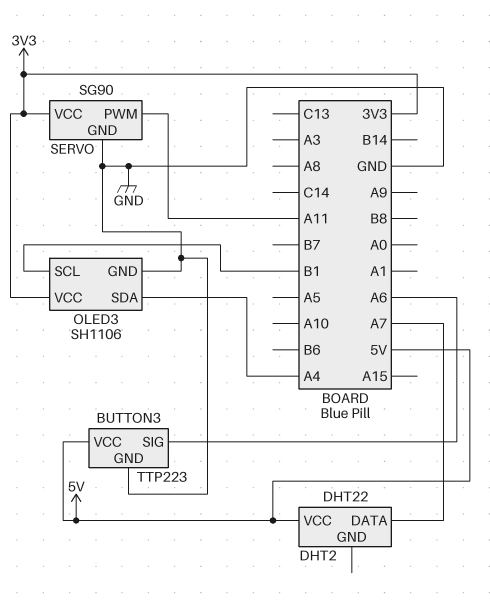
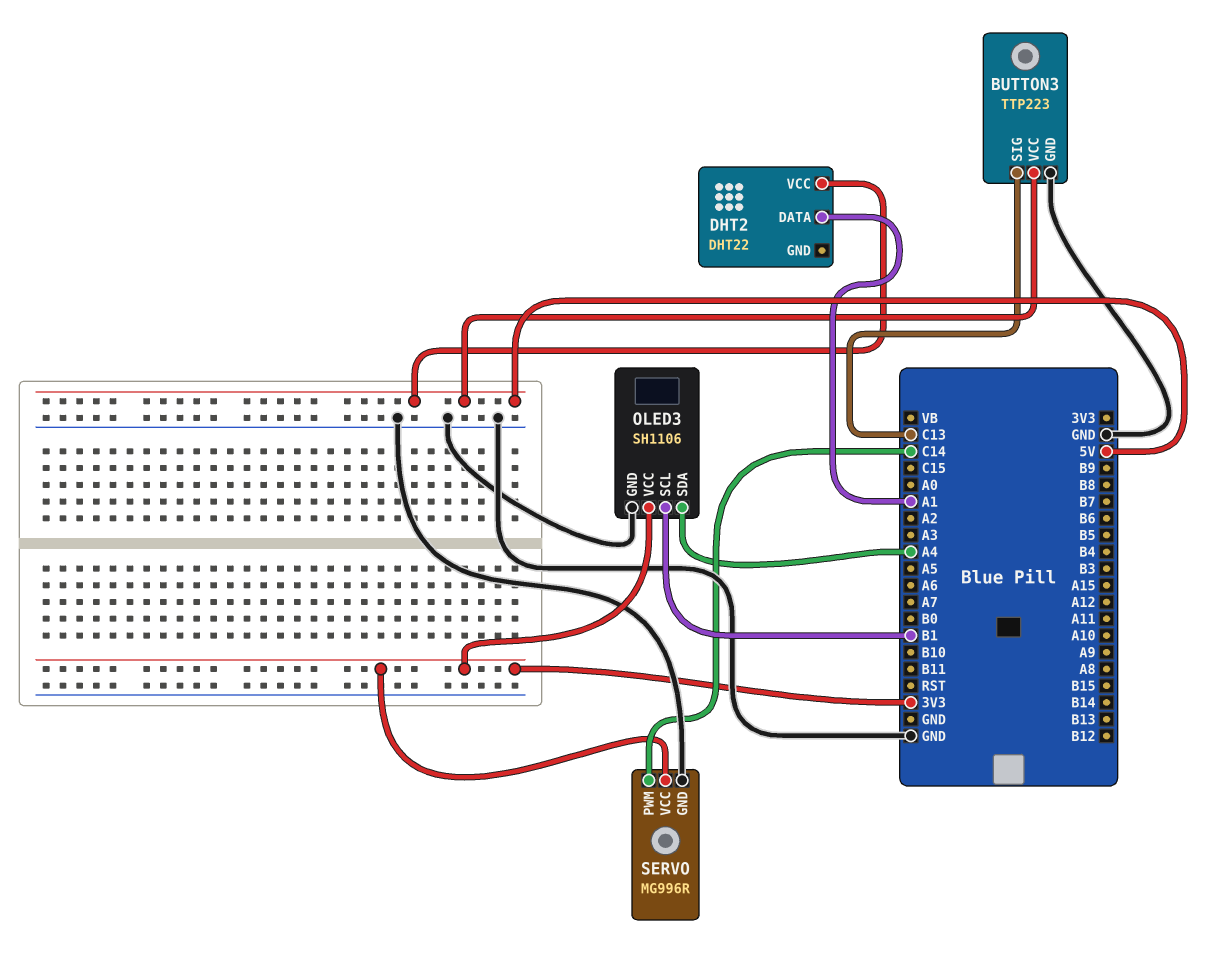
BUTTON3 pin SIG: A6 -> C13
DHT2 pin DATA: A7 -> A1
SERVO: SG90 -> MG996R
SERVO pin PWM: A11 -> C14

